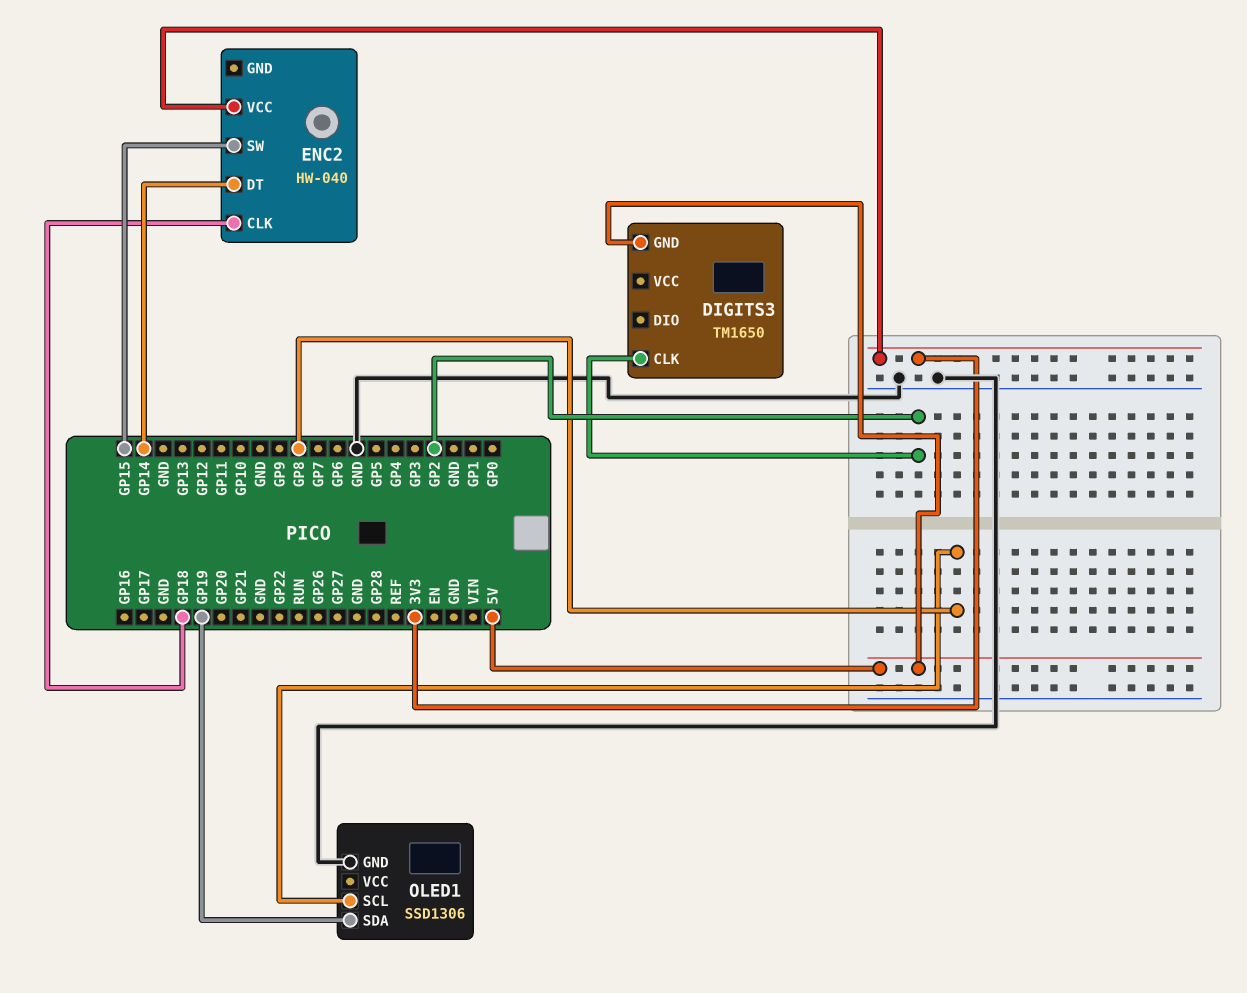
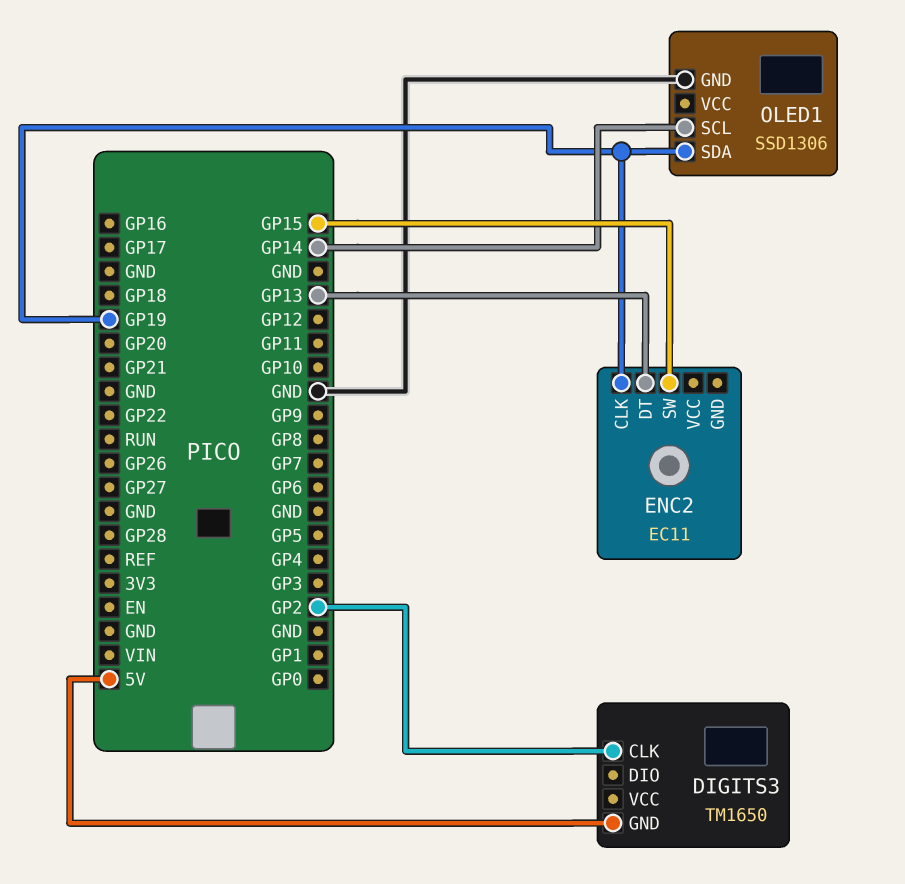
ENC2: HW-040 -> EC11
ENC2 pin CLK: GP18 -> GP19
ENC2 pin DT: GP14 -> GP13
ENC2 pin VCC: 3V3 -> none
OLED1 pin SCL: GP8 -> GP14

